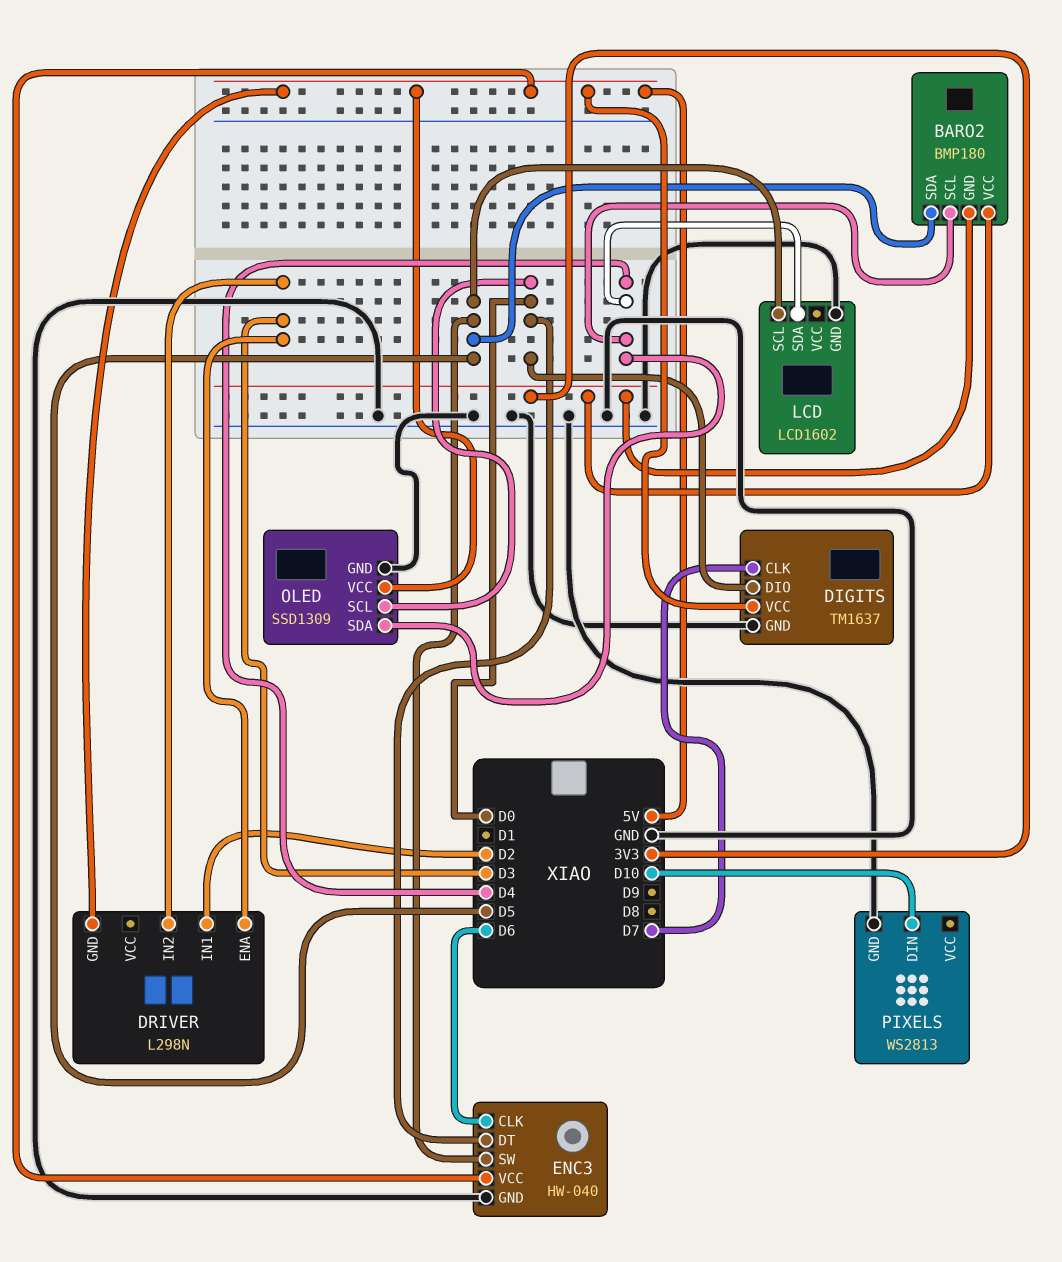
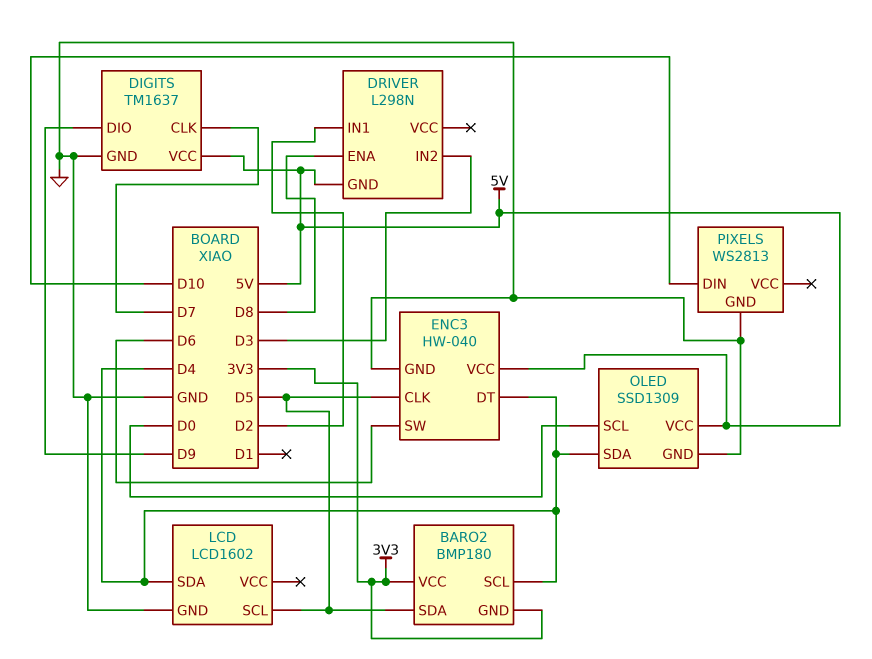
DIGITS pin DIO: D0 -> D9
DRIVER pin ENA: D3 -> D8
ENC3 pin CLK: D6 -> D5
ENC3 pin DT: D0 -> D4
ENC3 pin SW: D5 -> D6

